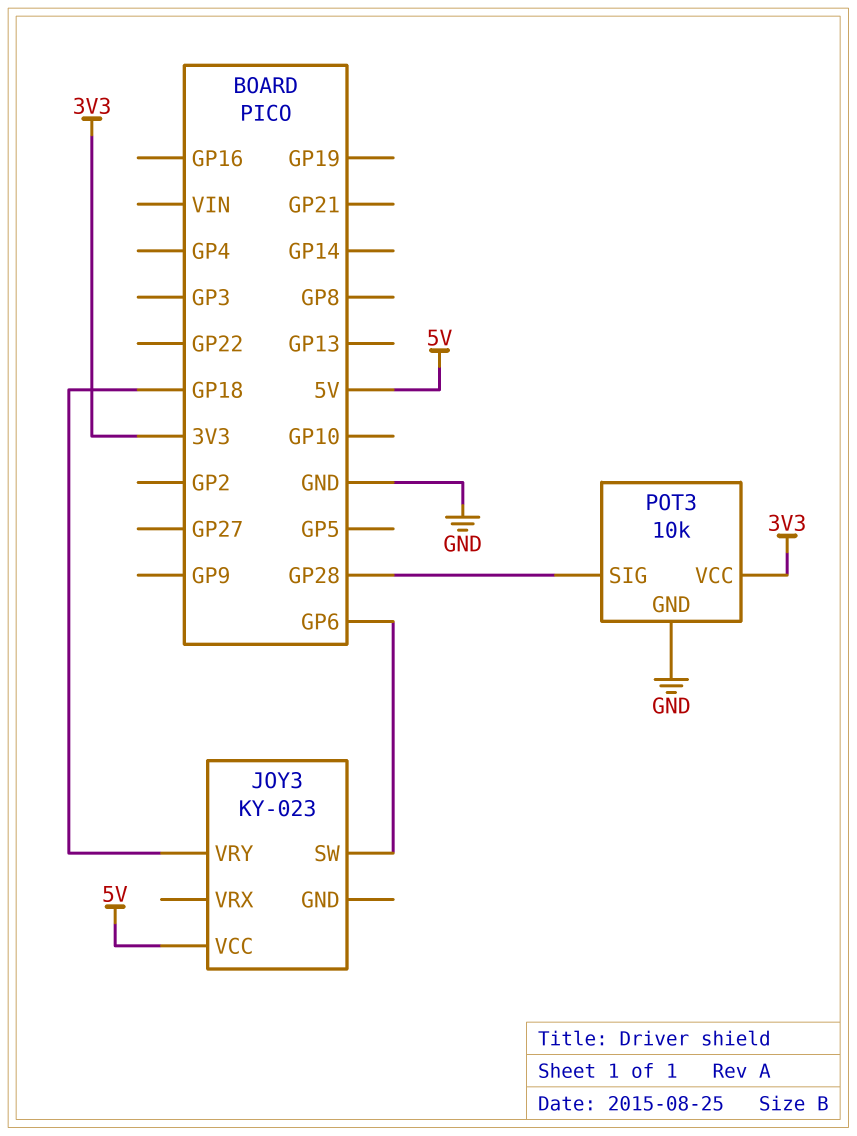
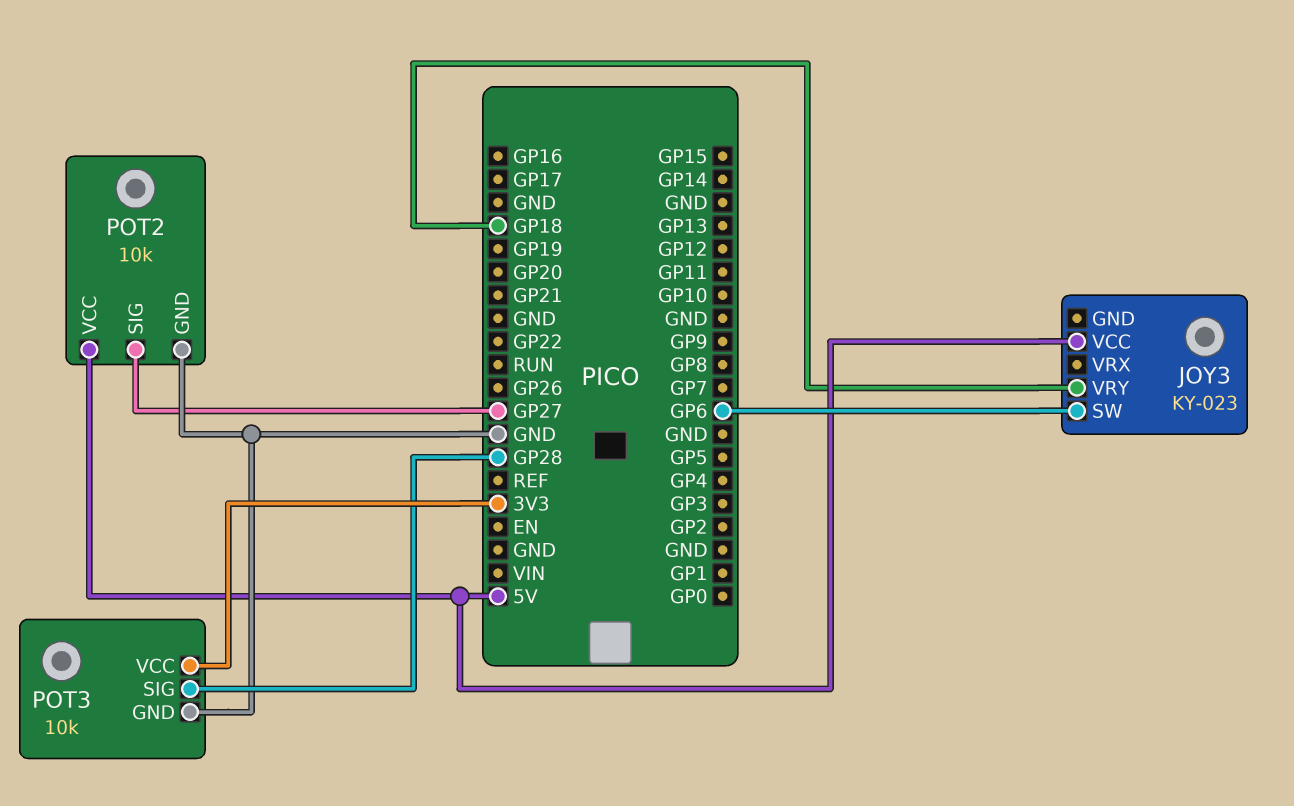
POT2: none -> 10k
POT2 pin GND: none -> GND
POT2 pin SIG: none -> GP27
POT2 pin VCC: none -> 5V

